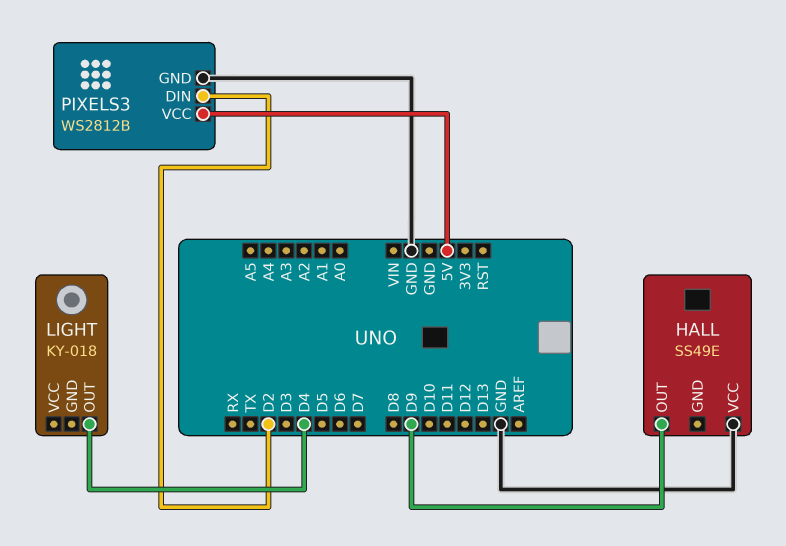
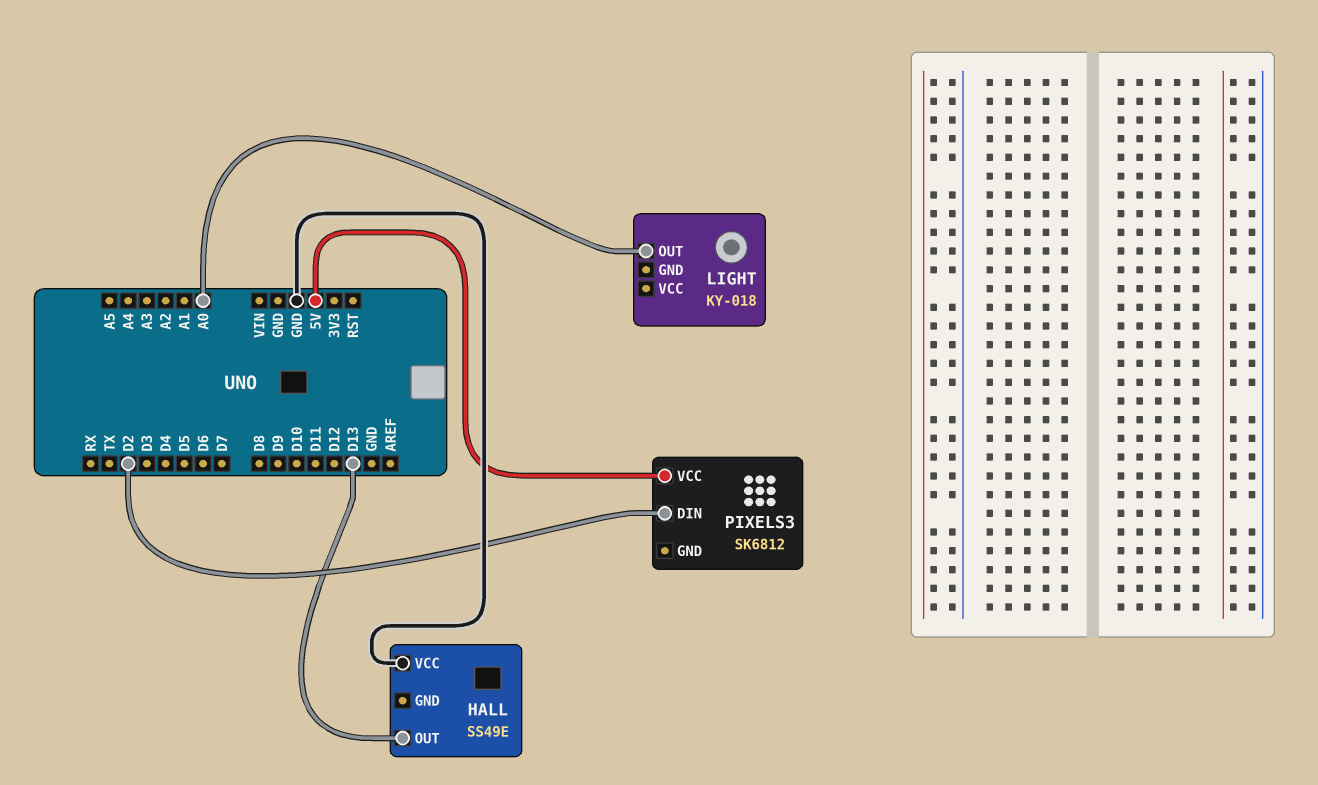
HALL pin OUT: D9 -> D13
LIGHT pin OUT: D4 -> A0
PIXELS3: WS2812B -> SK6812
PIXELS3 pin GND: GND -> none

